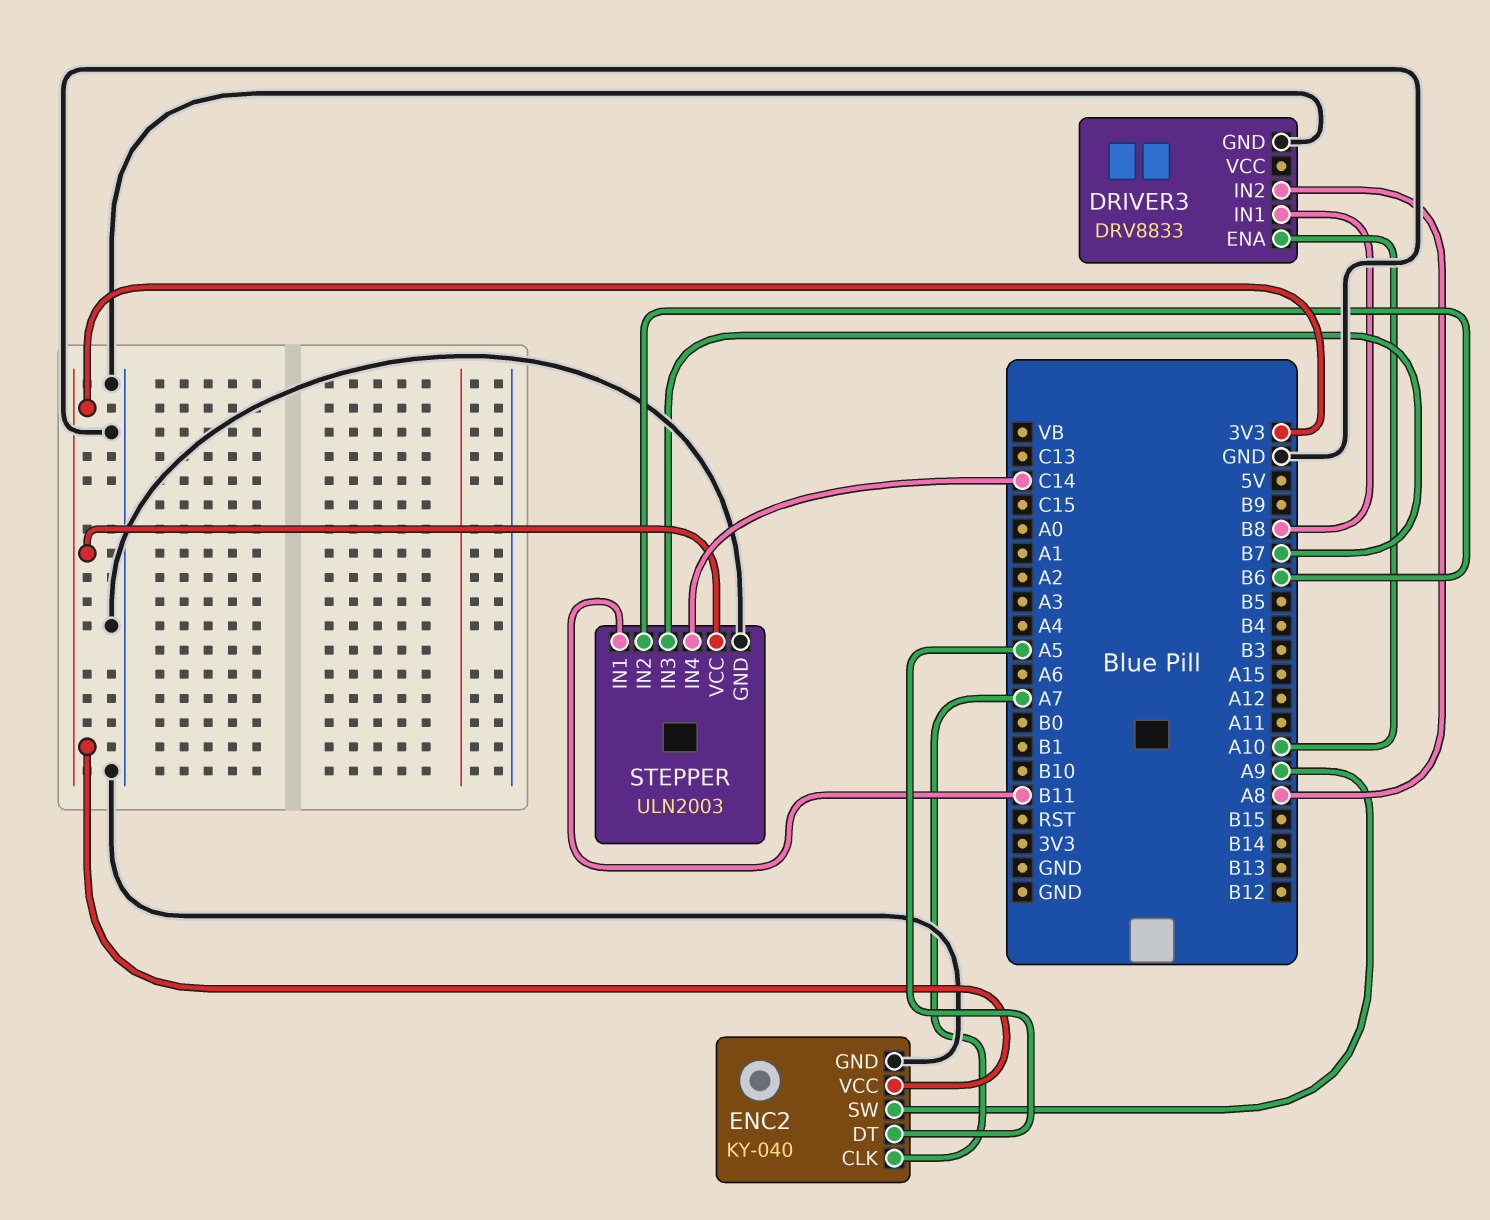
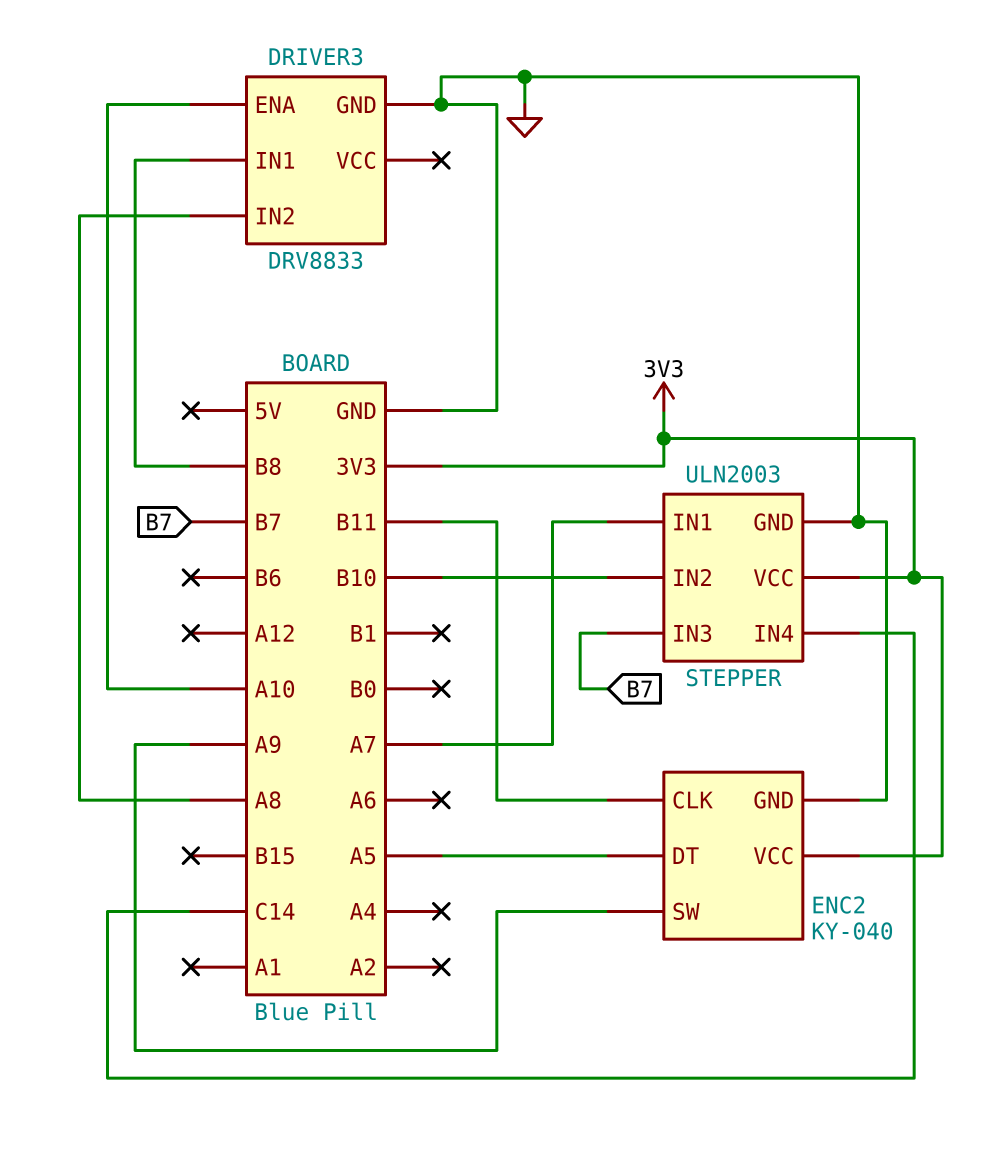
ENC2 pin CLK: A7 -> B11
STEPPER pin IN1: B11 -> A7
STEPPER pin IN2: B6 -> B10

